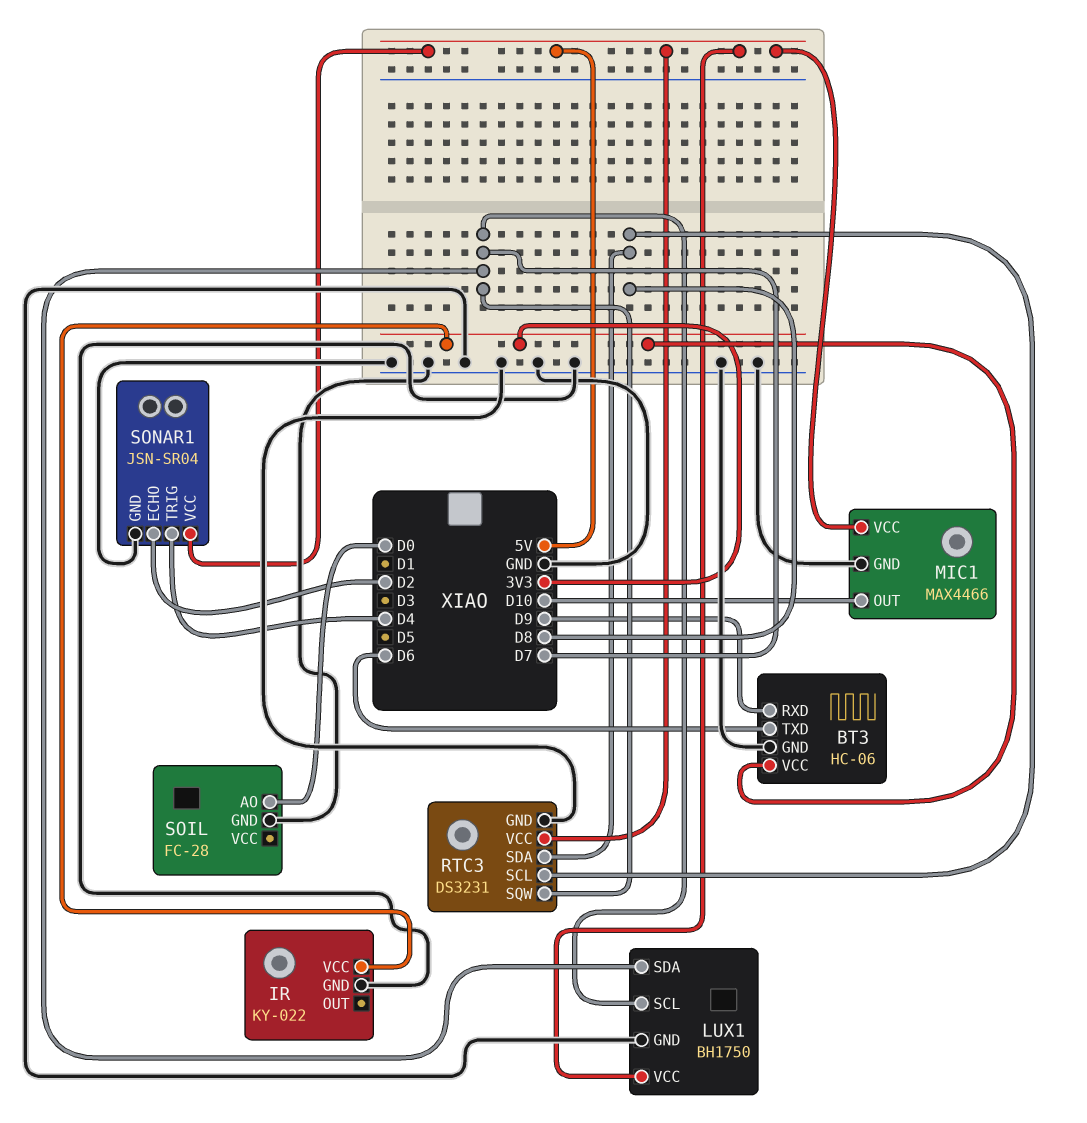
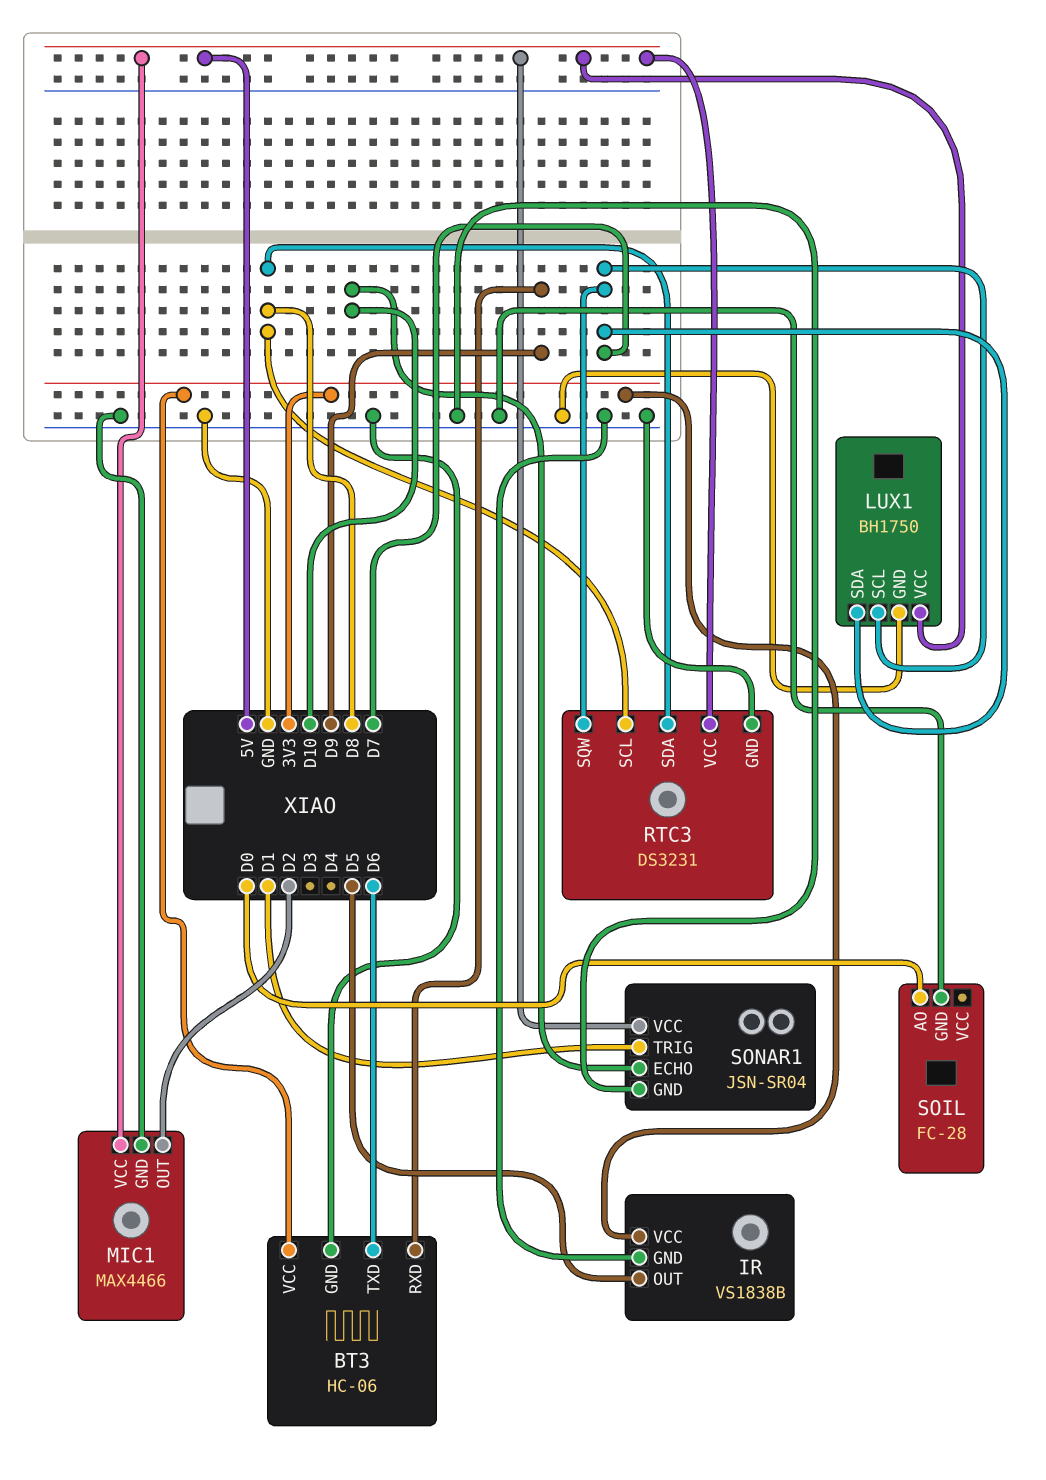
IR: KY-022 -> VS1838B
IR pin OUT: none -> D5
MIC1 pin OUT: D10 -> D2
SONAR1 pin ECHO: D2 -> D10
SONAR1 pin TRIG: D4 -> D1

